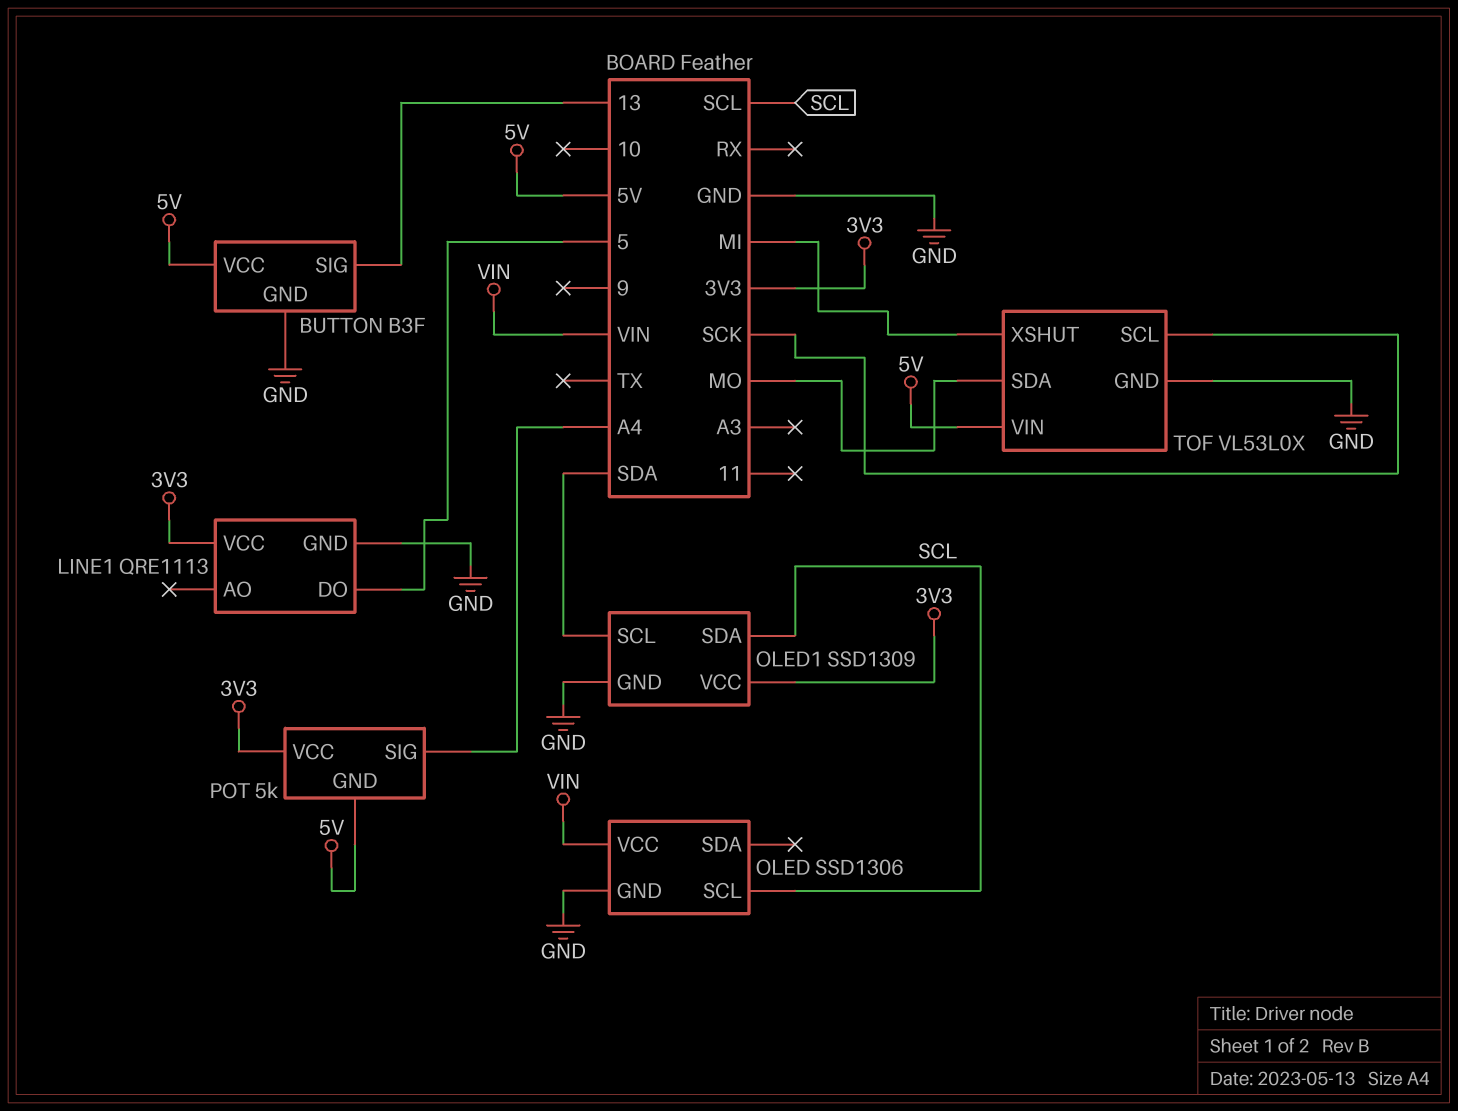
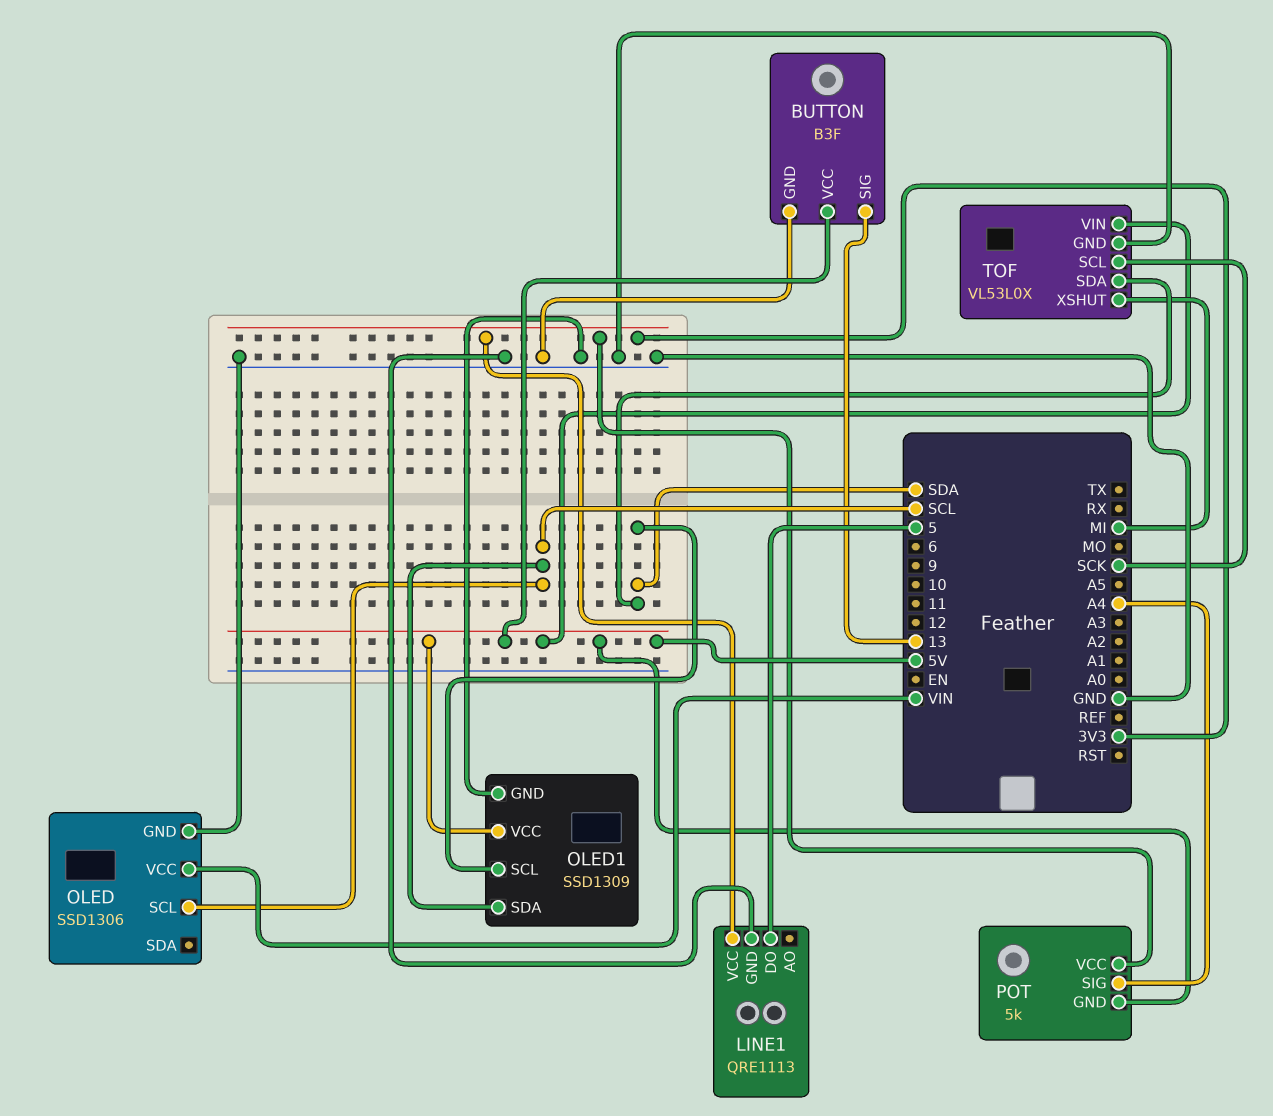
OLED1 pin VCC: 3V3 -> 5V
TOF pin SDA: MO -> SDA

